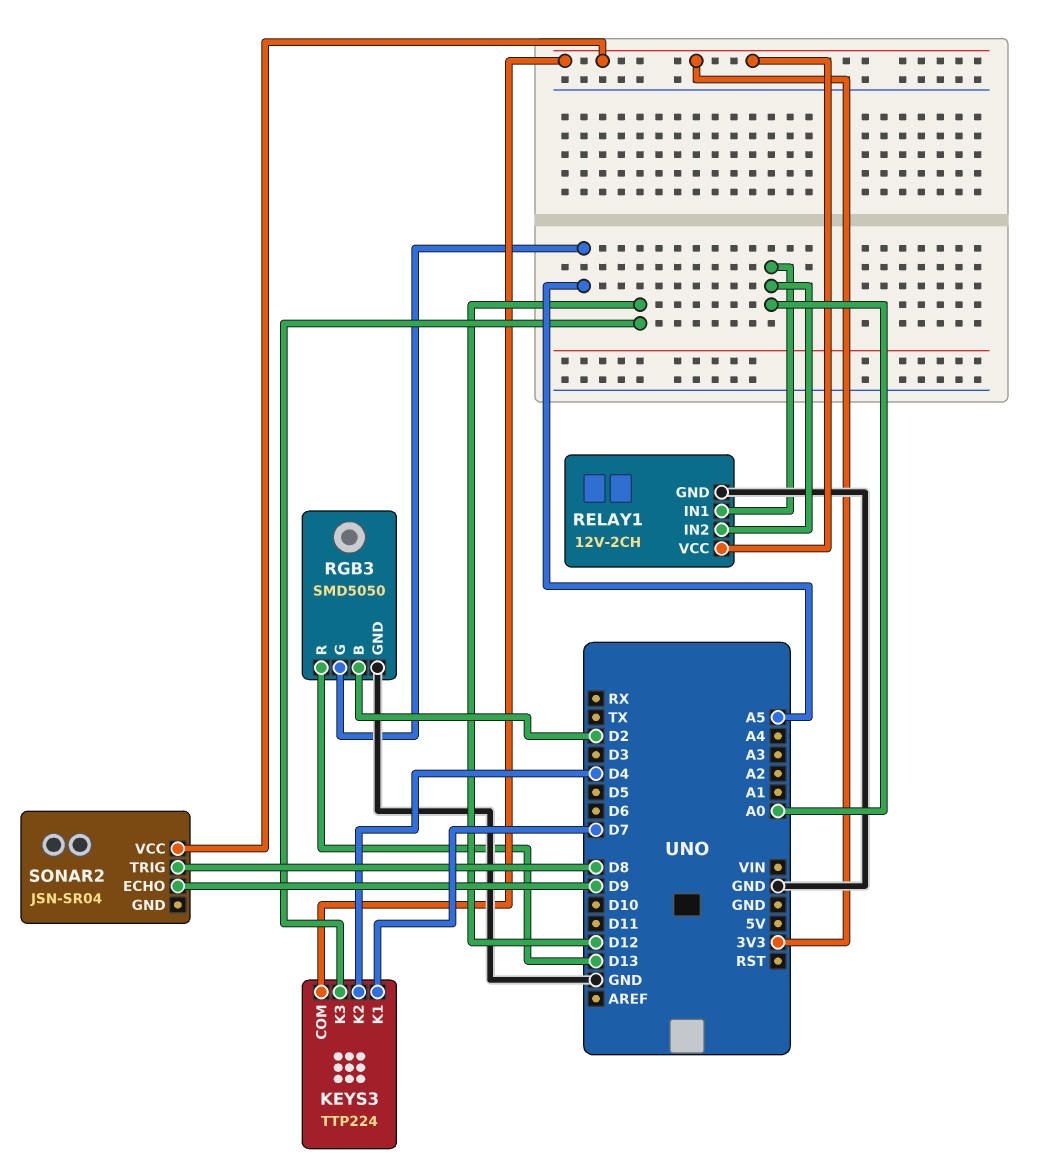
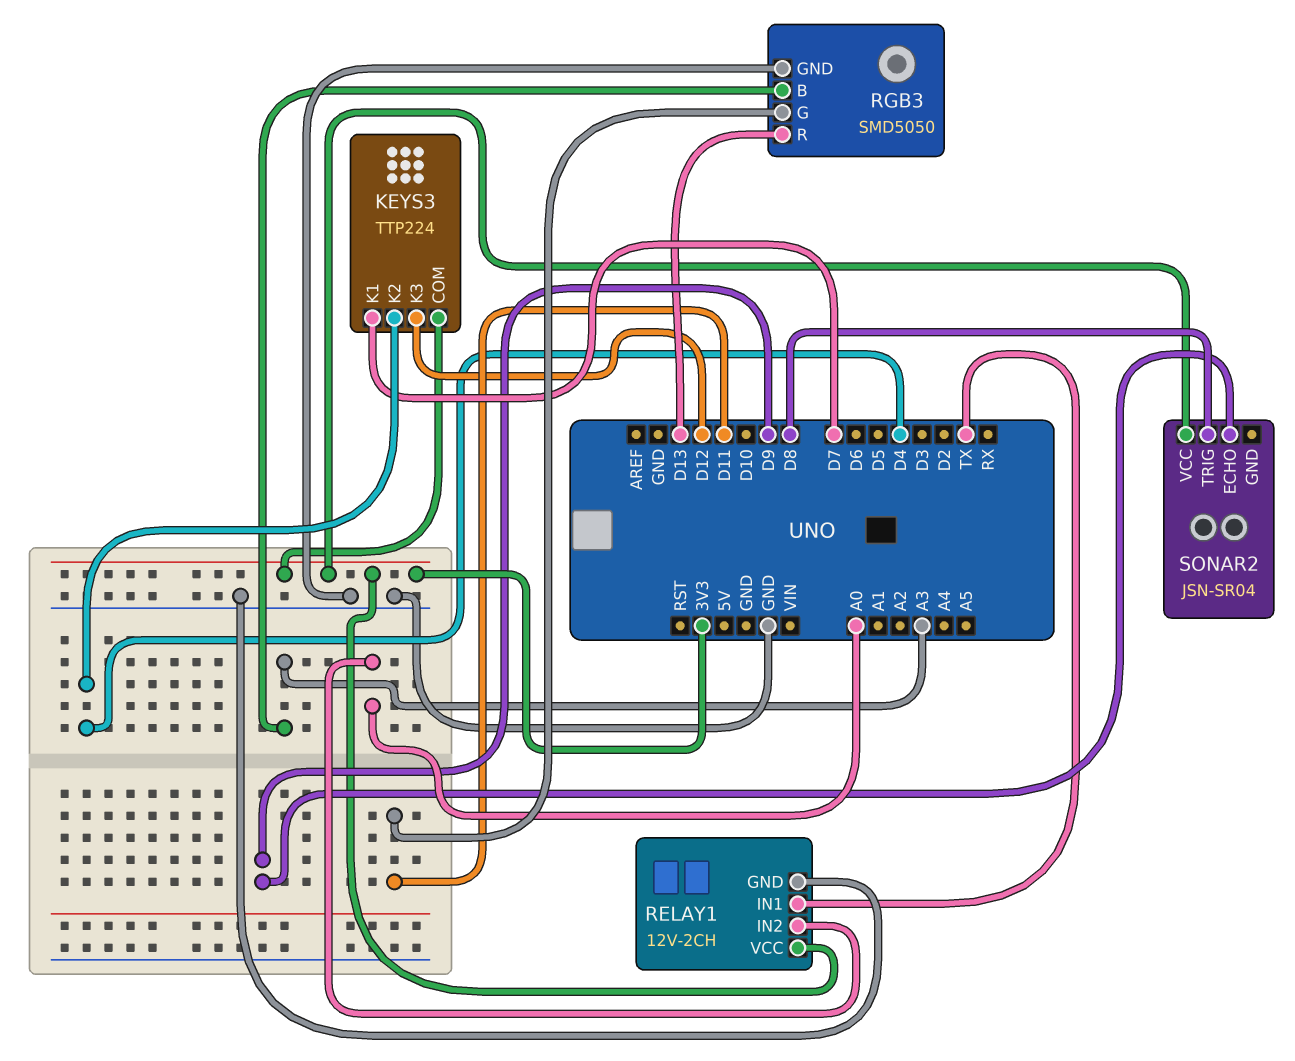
RELAY1 pin IN1: A0 -> TX
RGB3 pin B: D2 -> A3
RGB3 pin G: A5 -> D11

